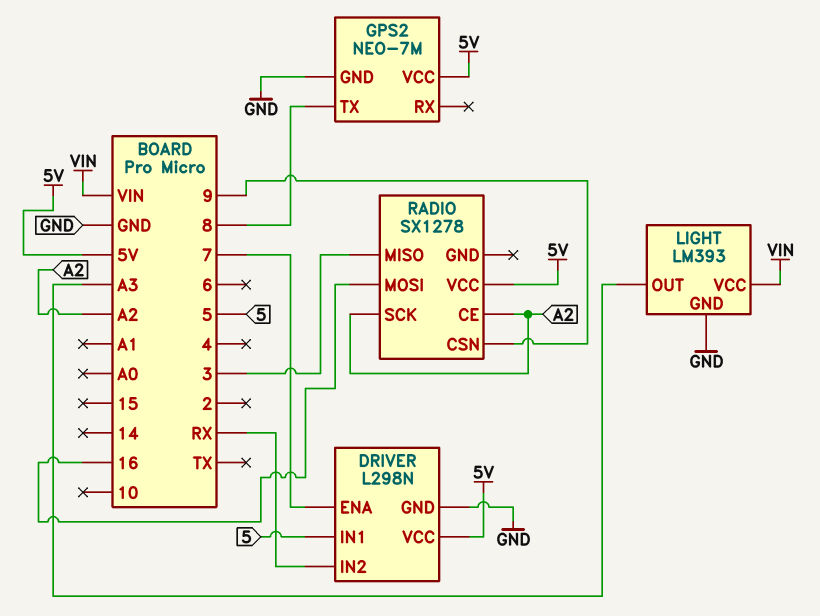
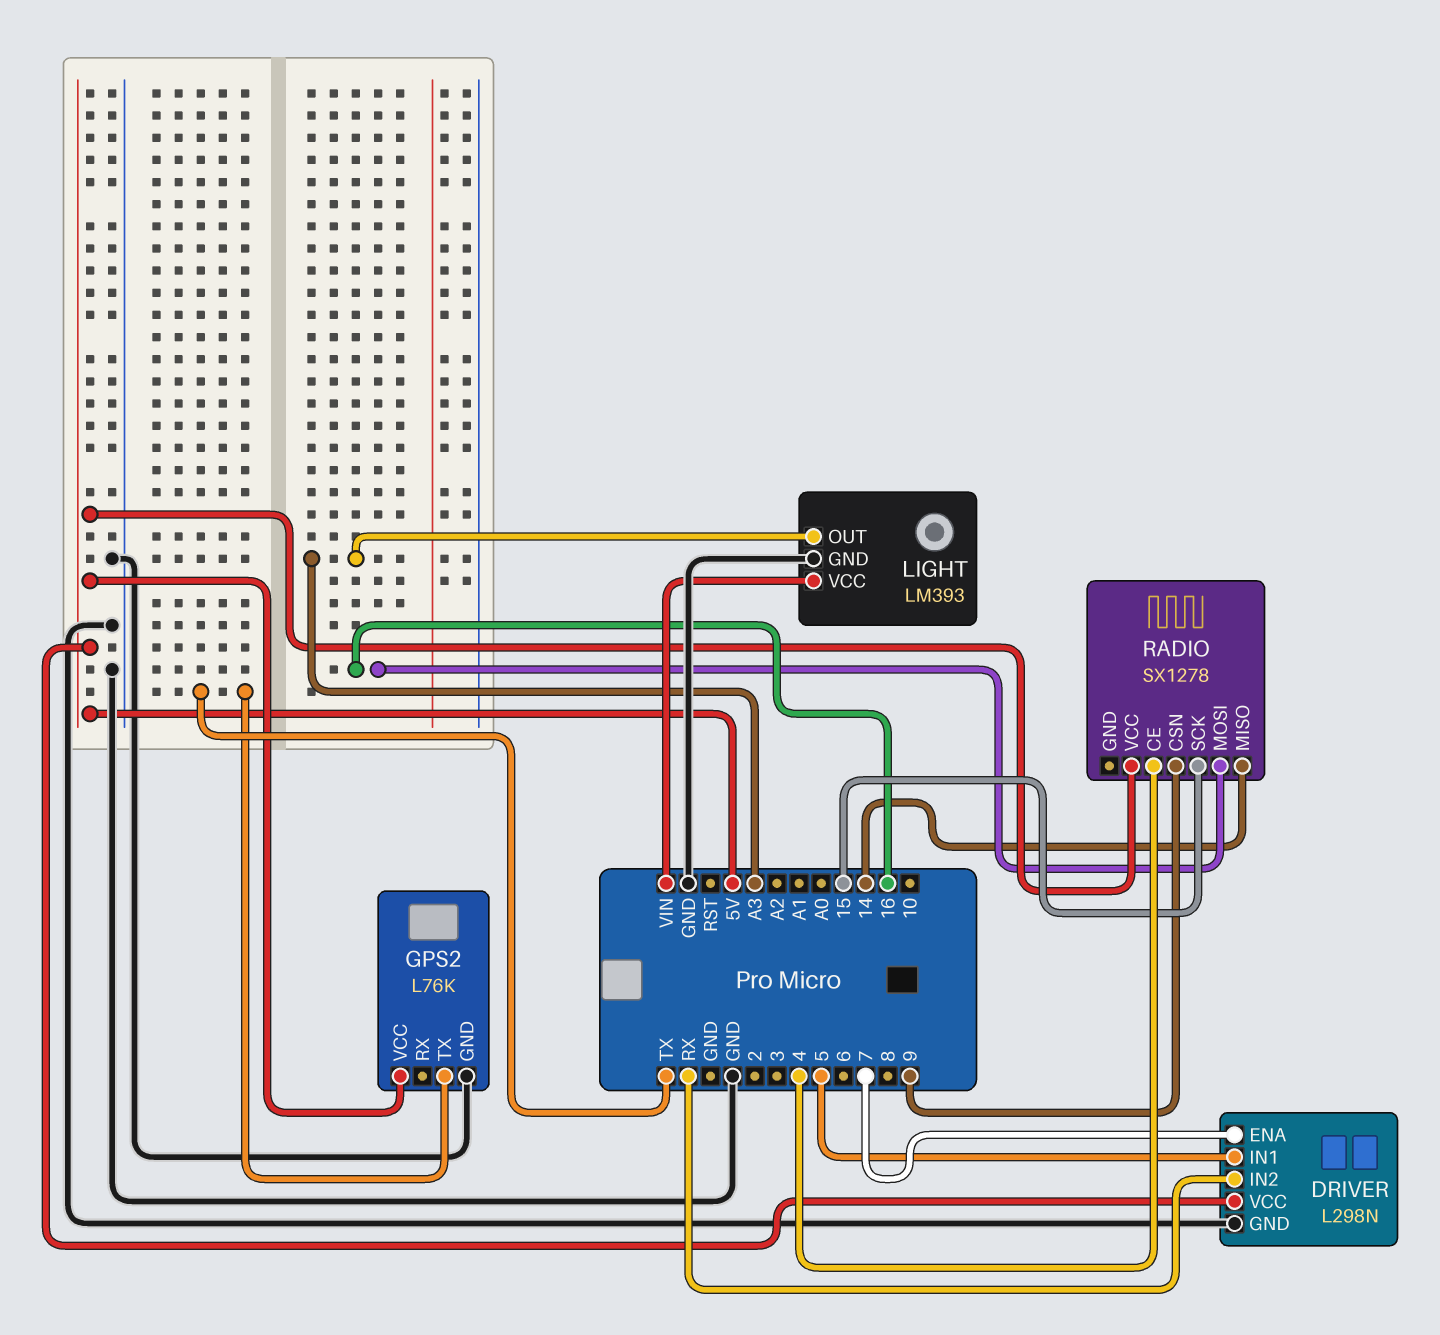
GPS2: NEO-7M -> L76K
GPS2 pin TX: 8 -> TX
RADIO pin CE: A2 -> 4
RADIO pin MISO: 3 -> 14
RADIO pin SCK: A2 -> 15

